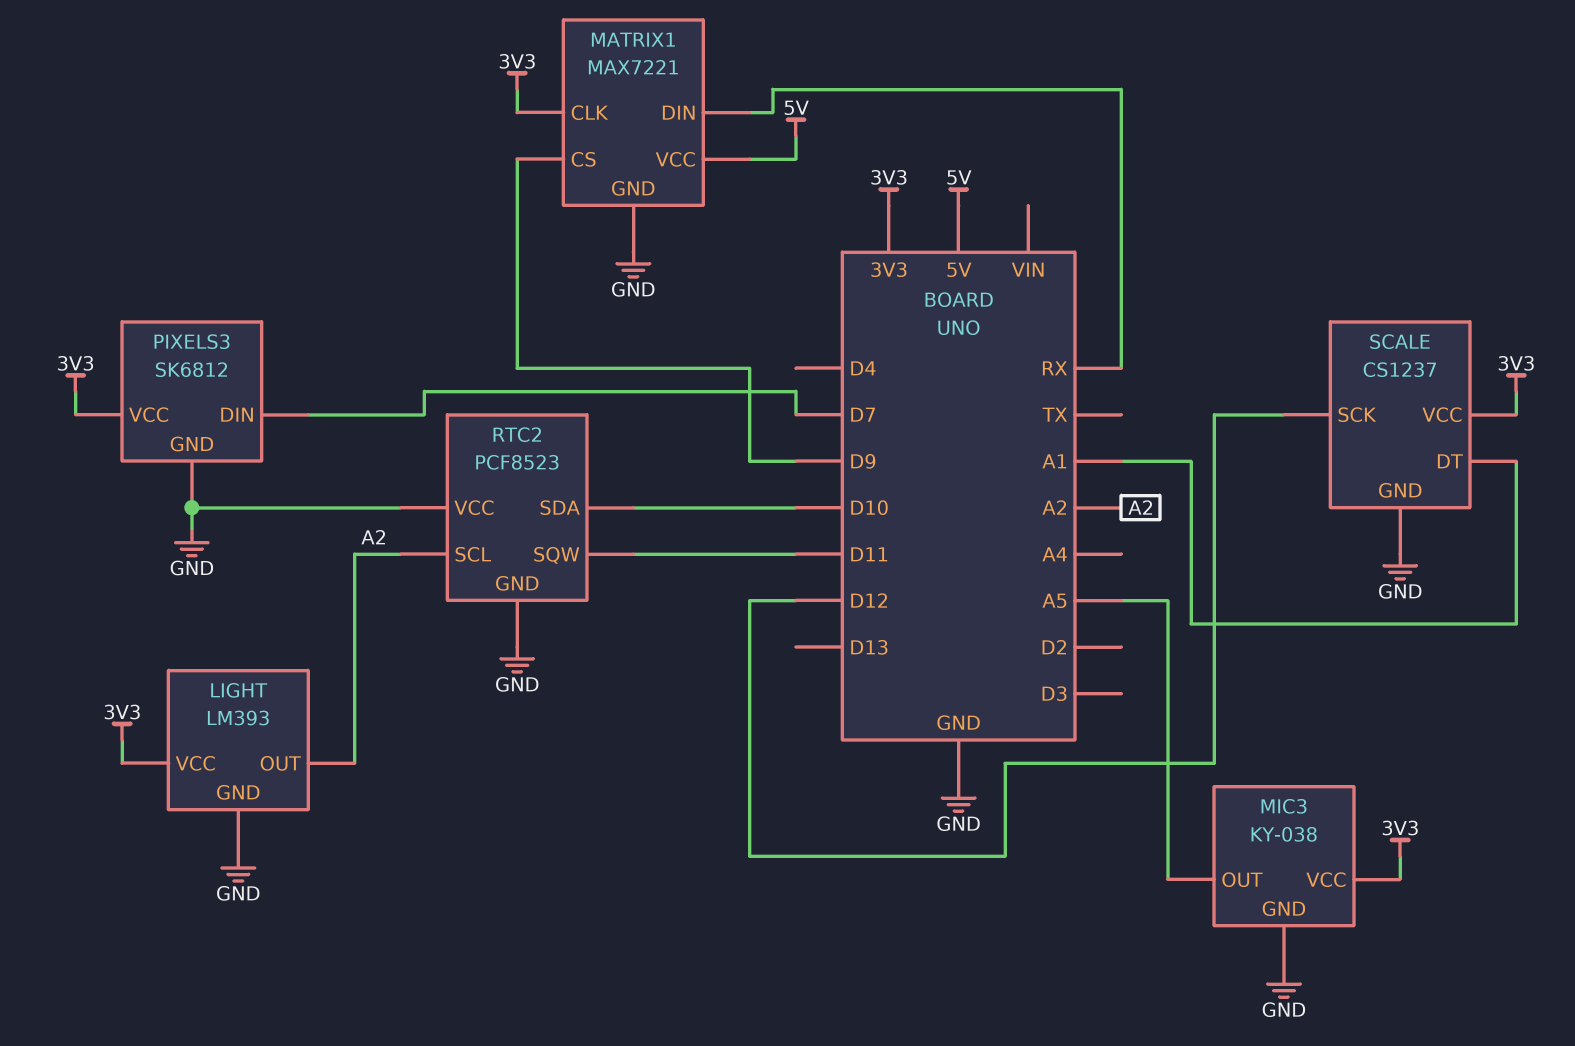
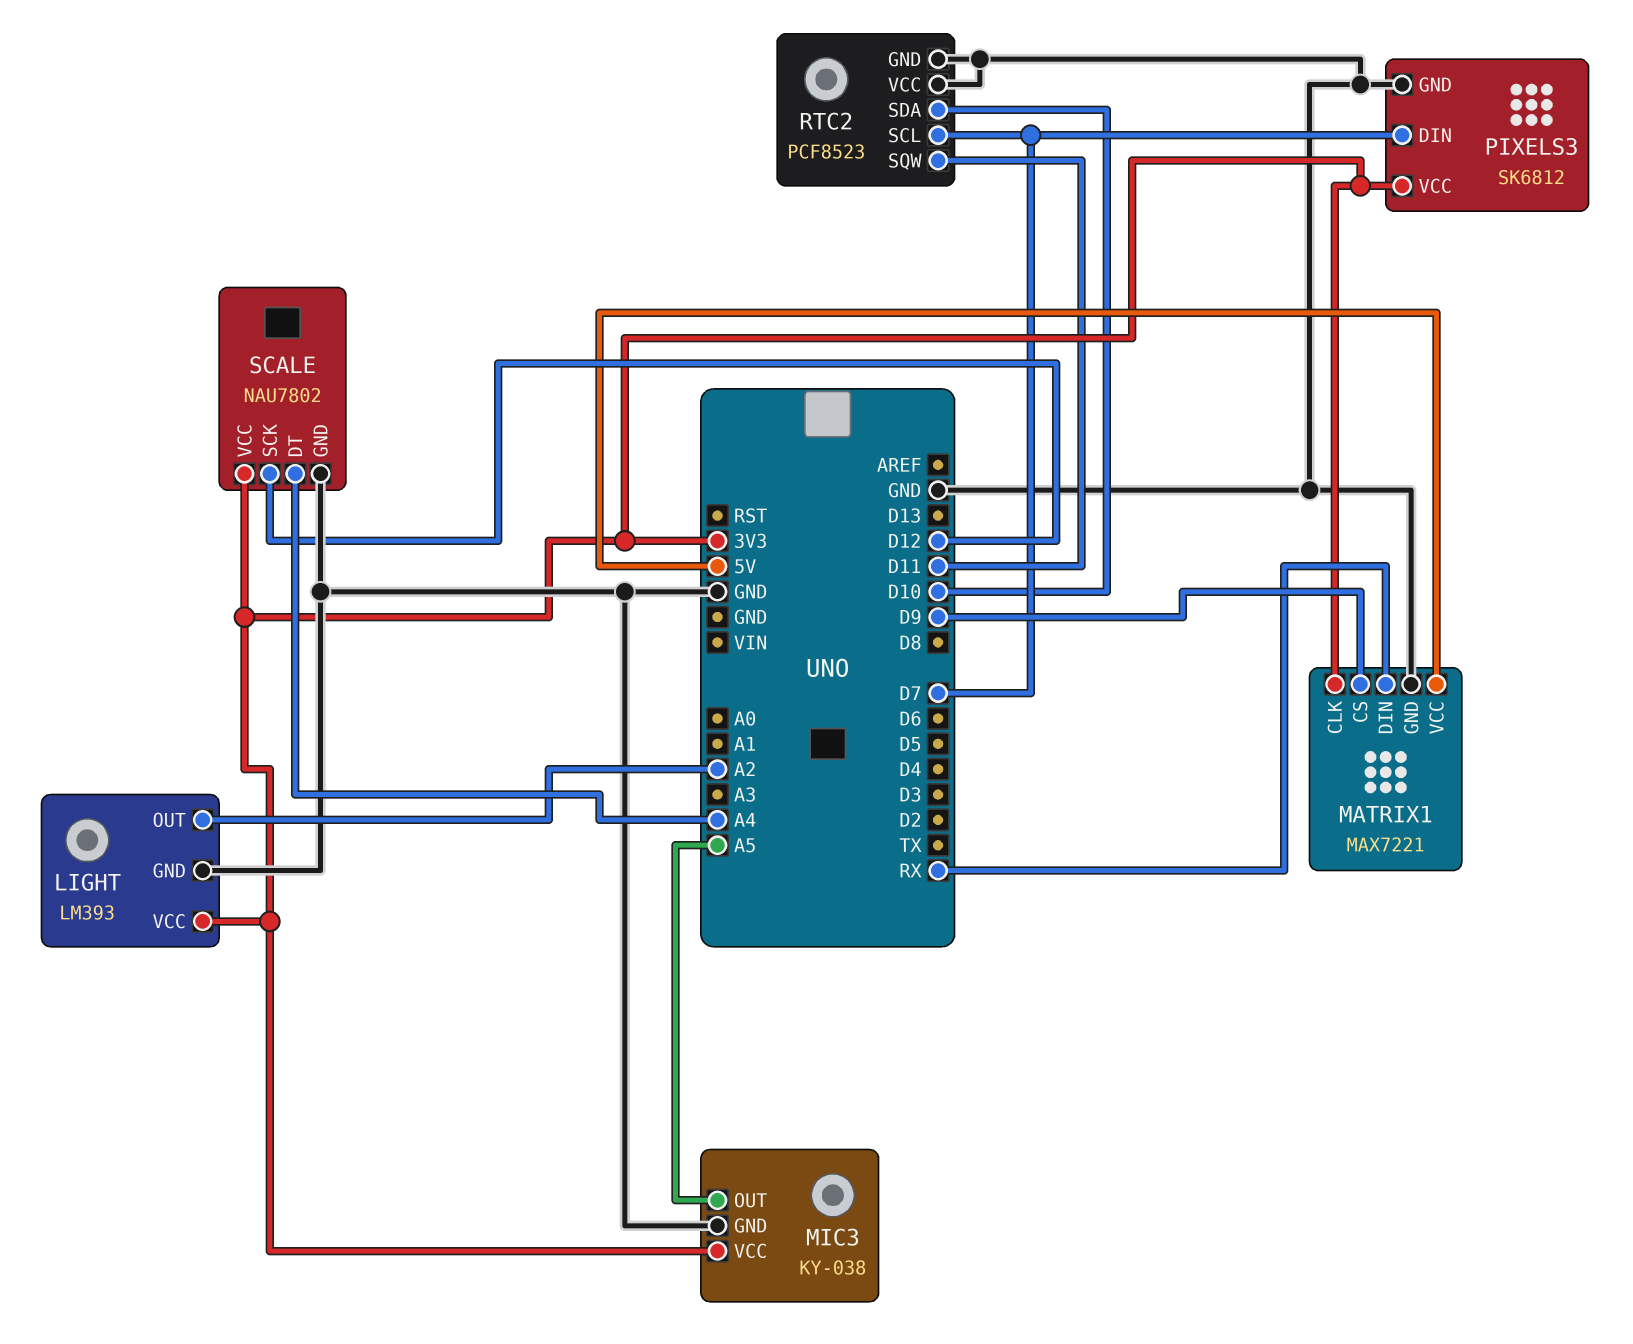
RTC2 pin SCL: A2 -> D7
SCALE: CS1237 -> NAU7802
SCALE pin DT: A1 -> A4

